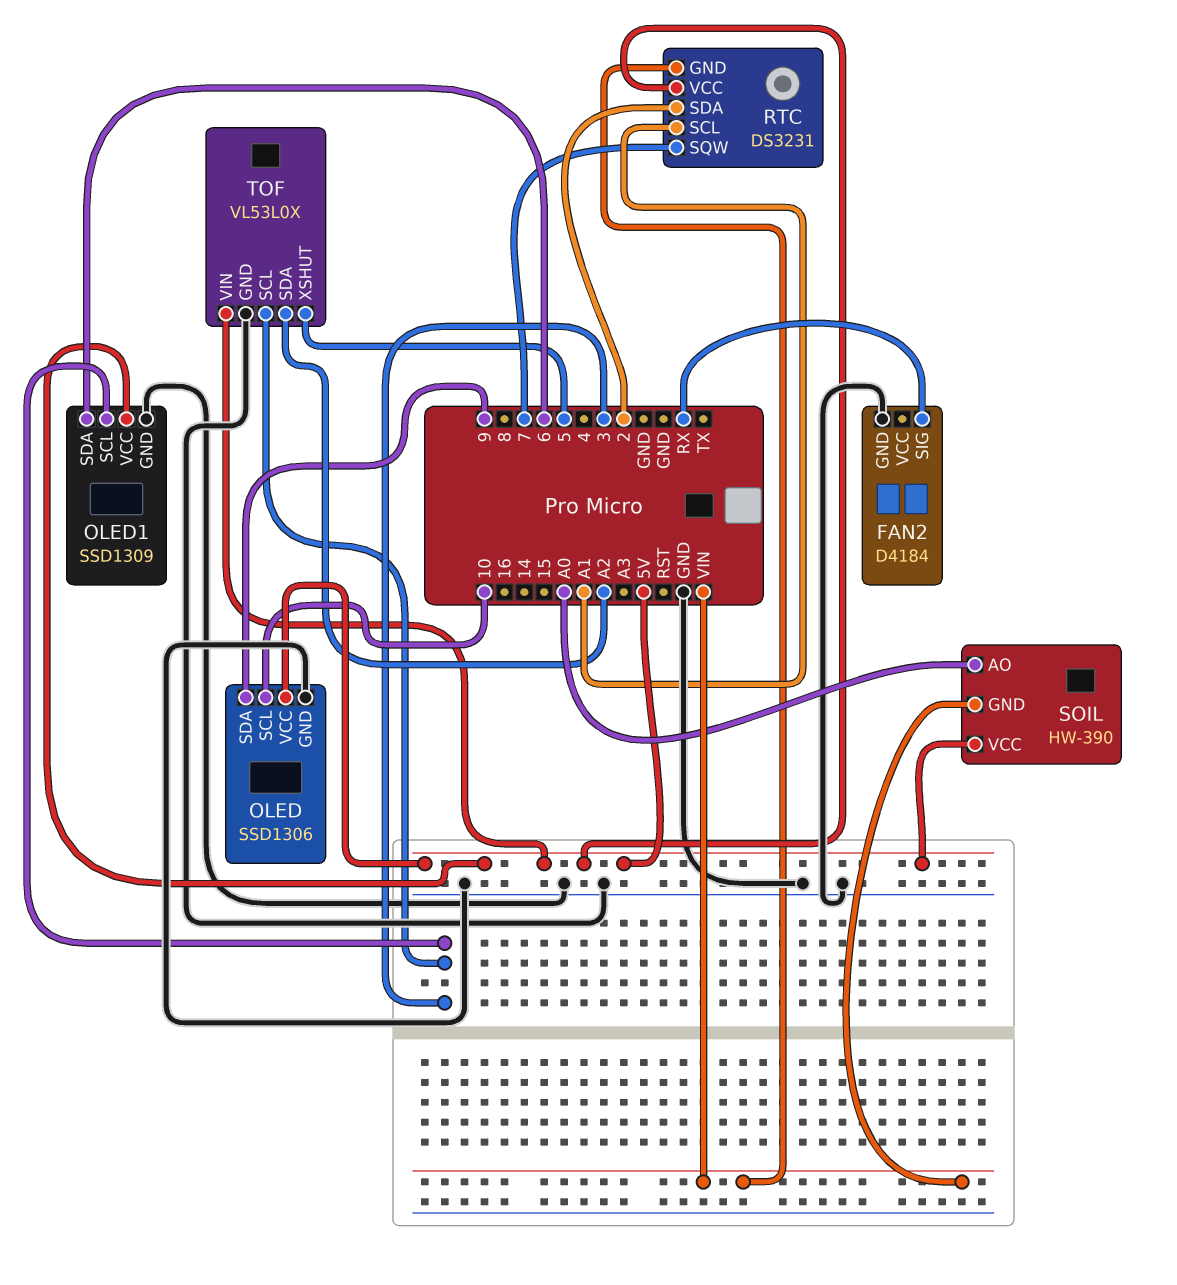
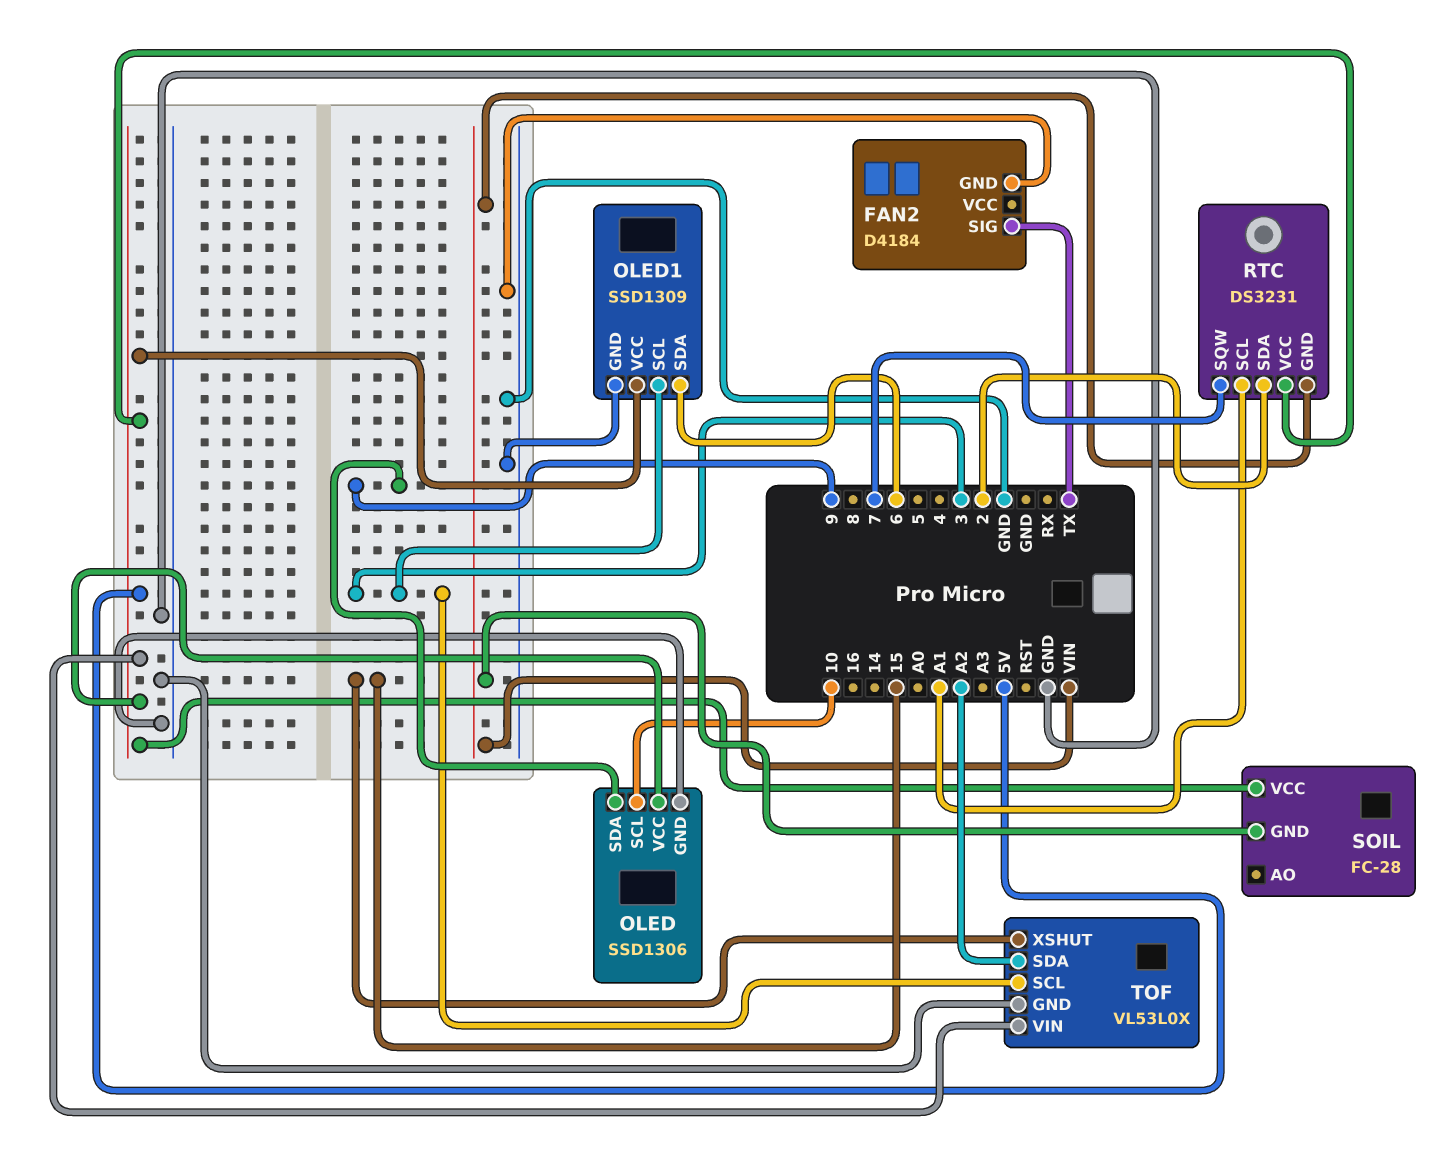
FAN2 pin SIG: RX -> TX
SOIL: HW-390 -> FC-28
SOIL pin AO: A0 -> none
TOF pin XSHUT: 5 -> 15

